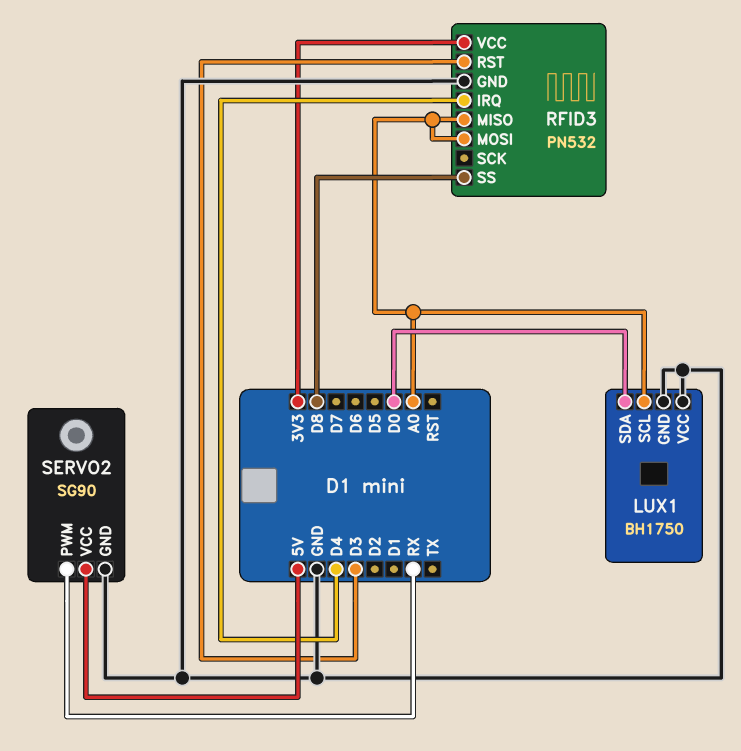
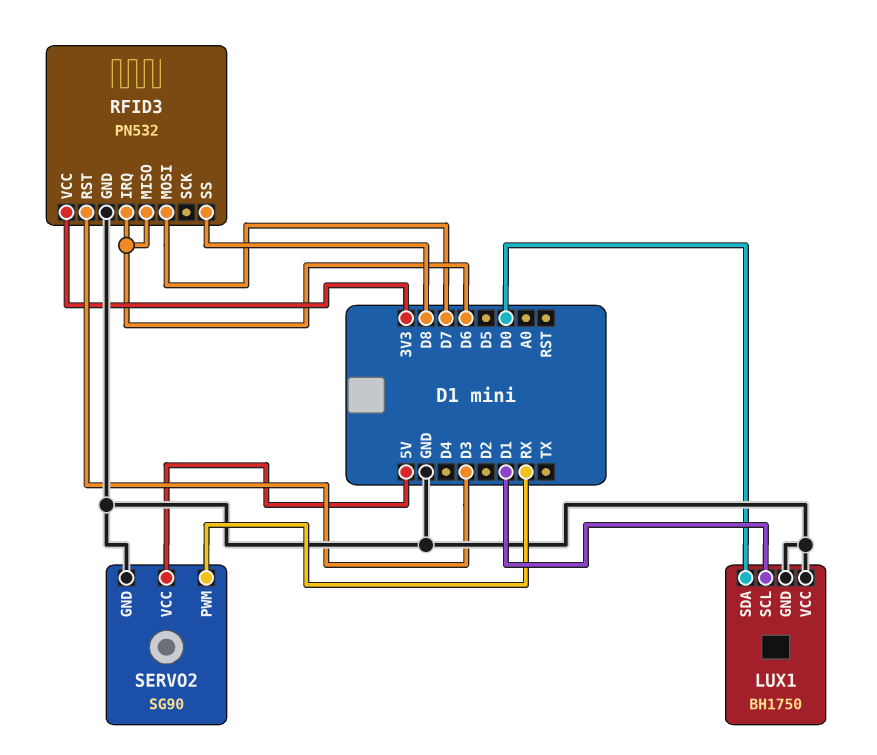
LUX1 pin SCL: A0 -> D1
RFID3 pin IRQ: D4 -> D6
RFID3 pin MISO: A0 -> D6
RFID3 pin MOSI: A0 -> D7

